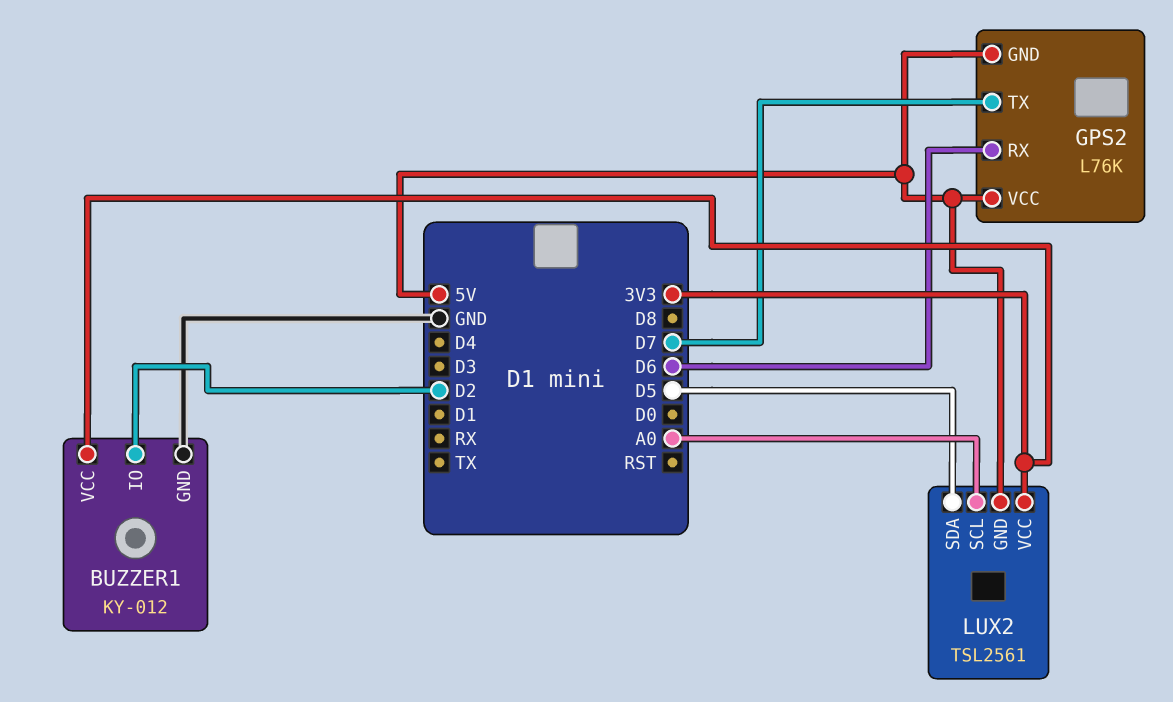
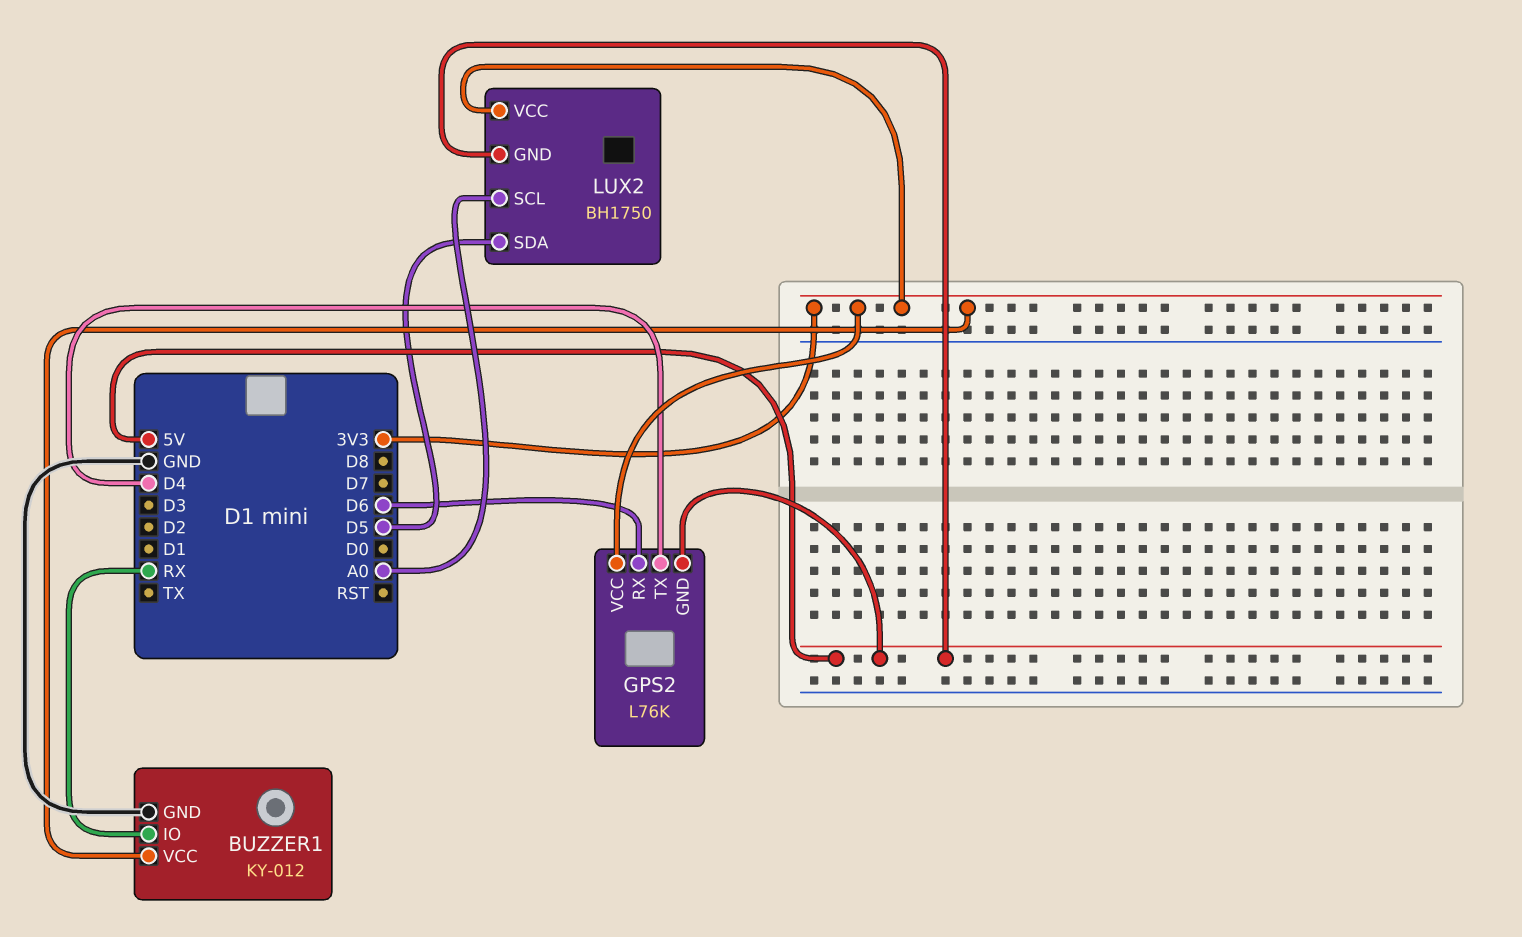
BUZZER1 pin IO: D2 -> RX
GPS2 pin TX: D7 -> D4
GPS2 pin VCC: 5V -> 3V3
LUX2: TSL2561 -> BH1750

